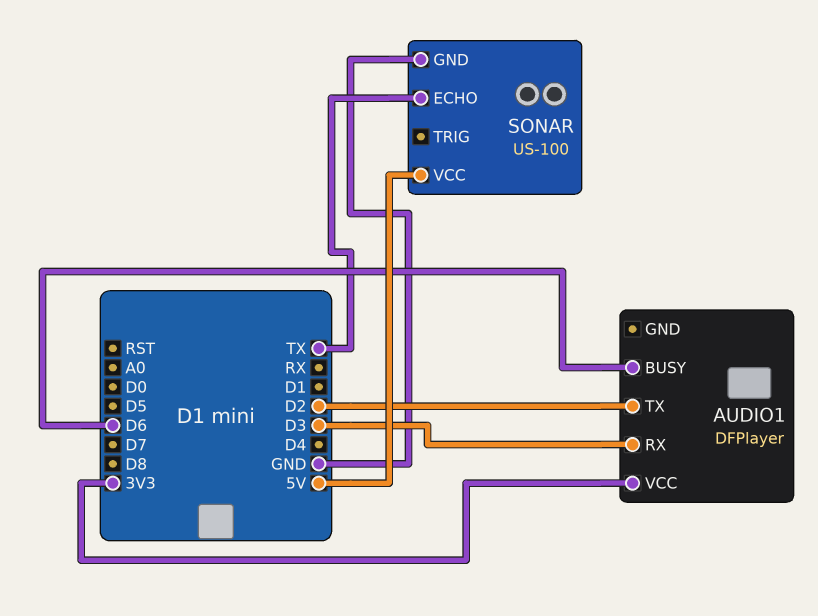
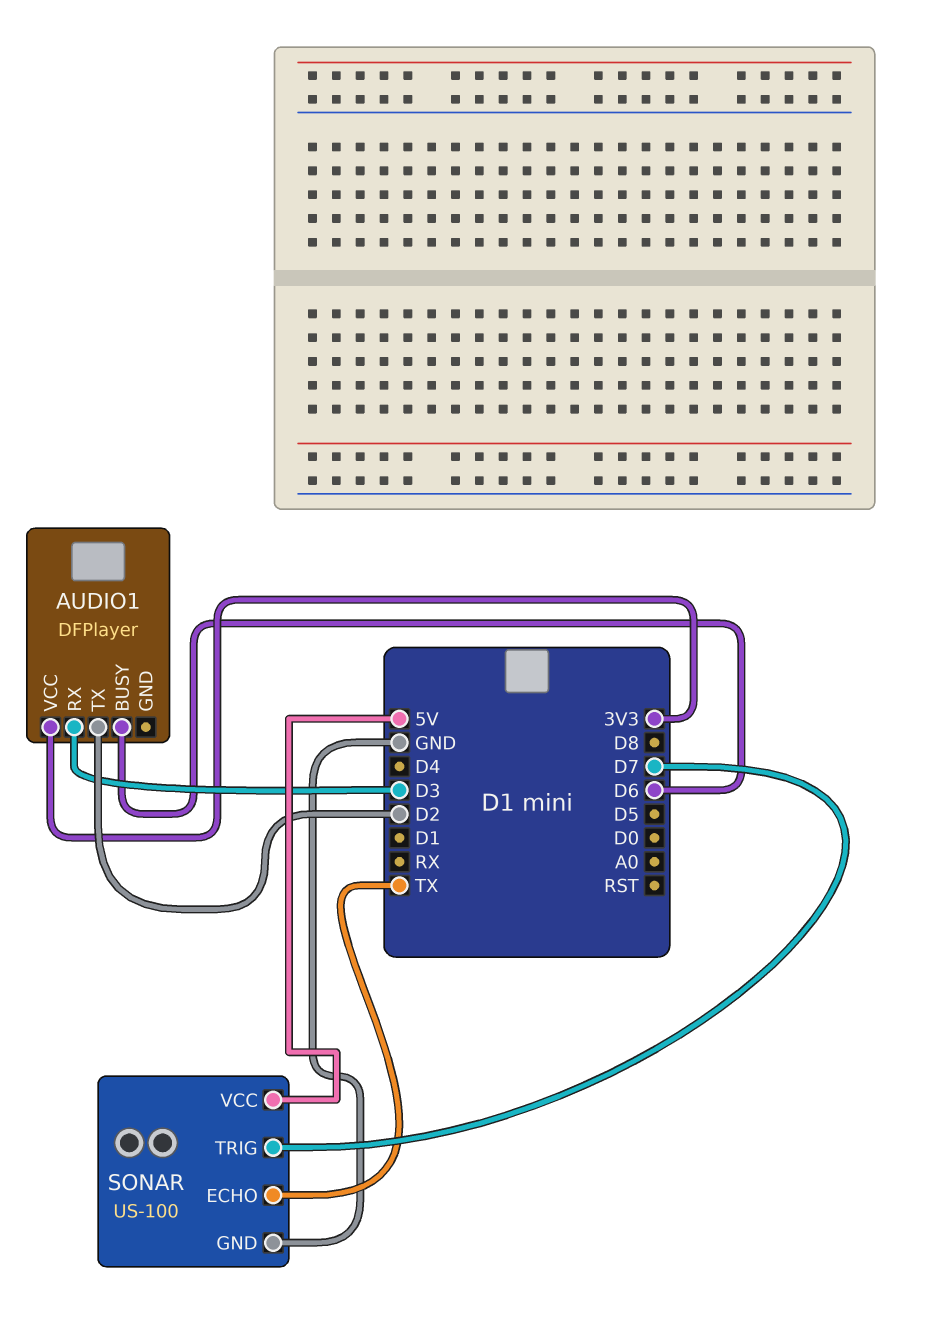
SONAR pin TRIG: none -> D7

